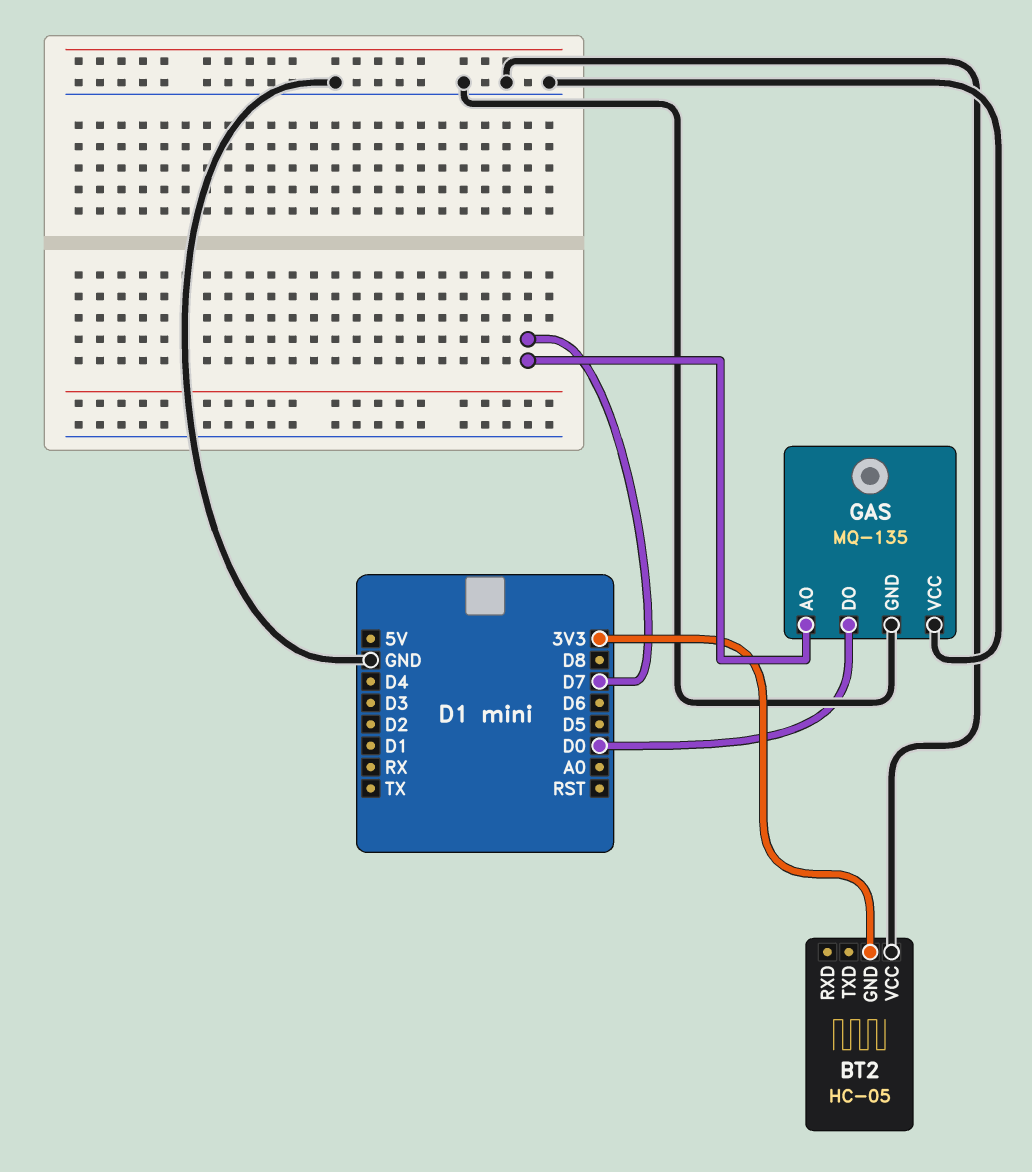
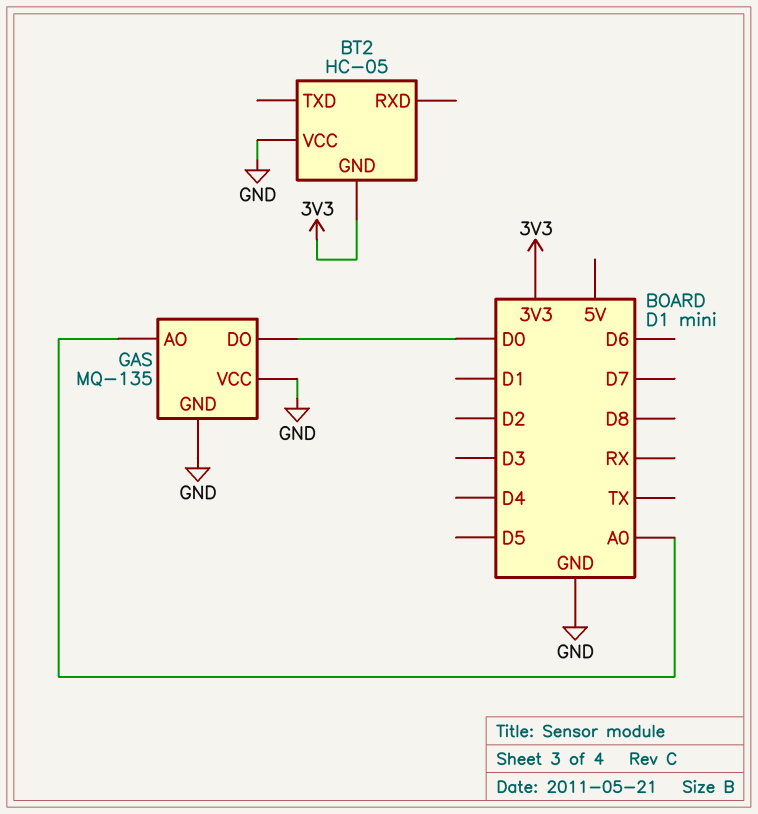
GAS pin AO: D7 -> A0

